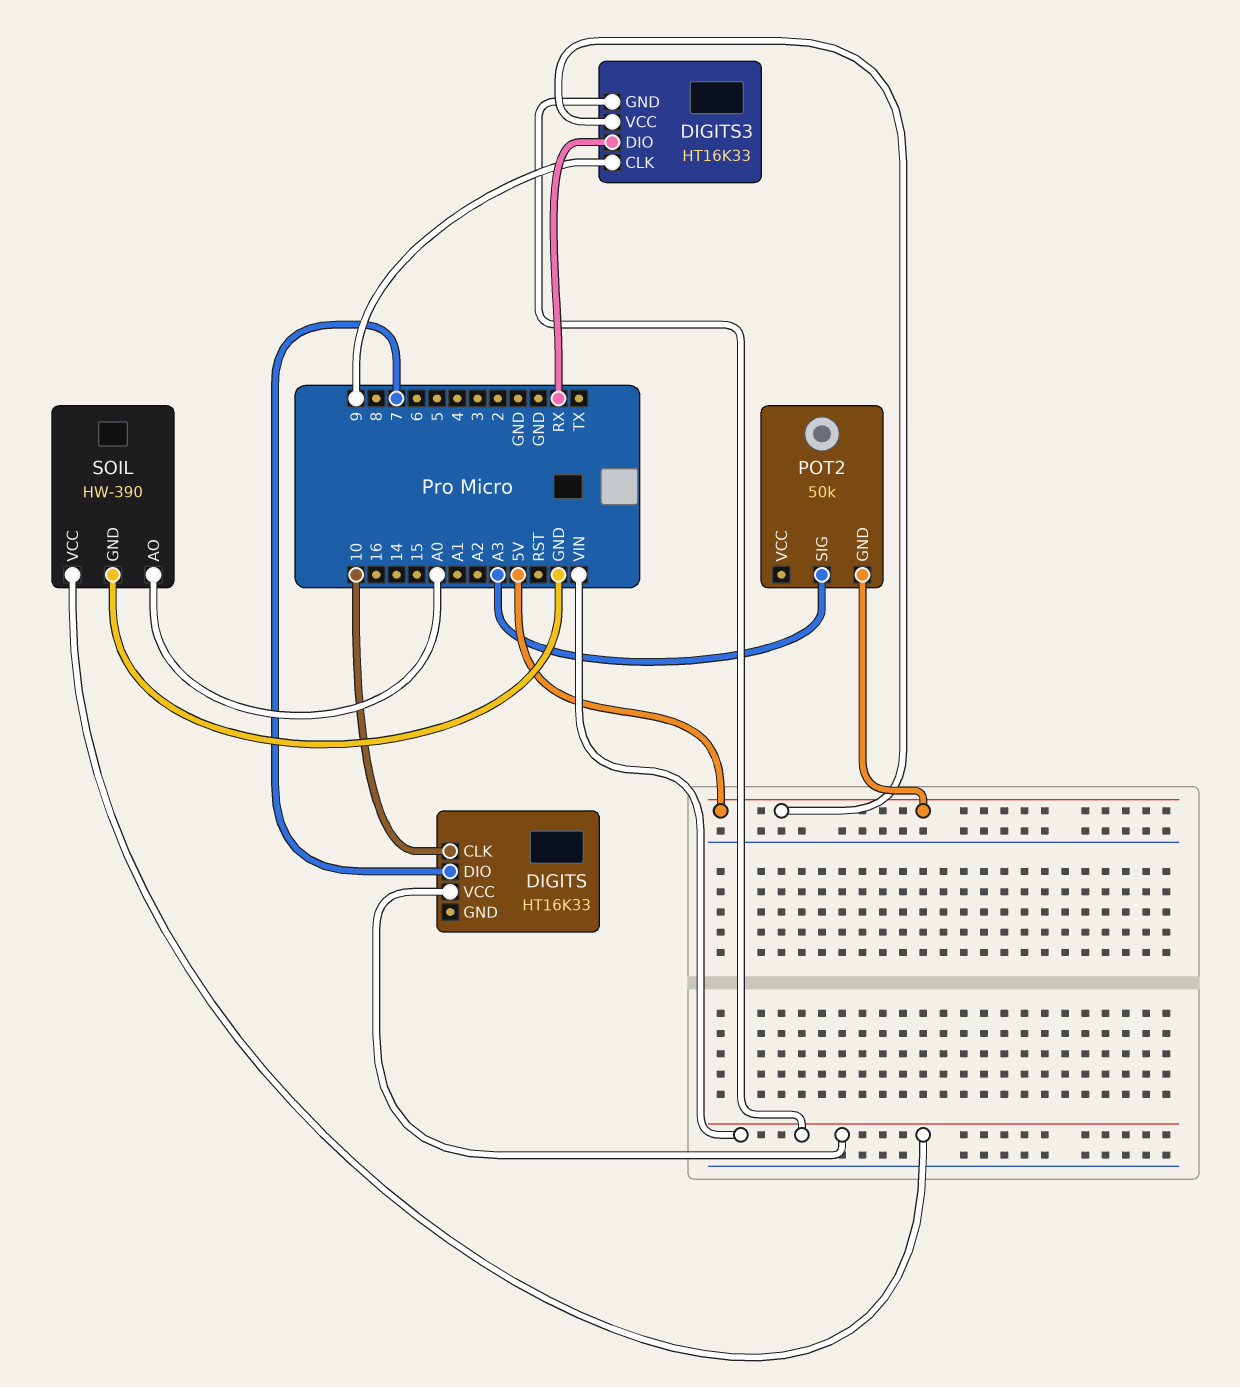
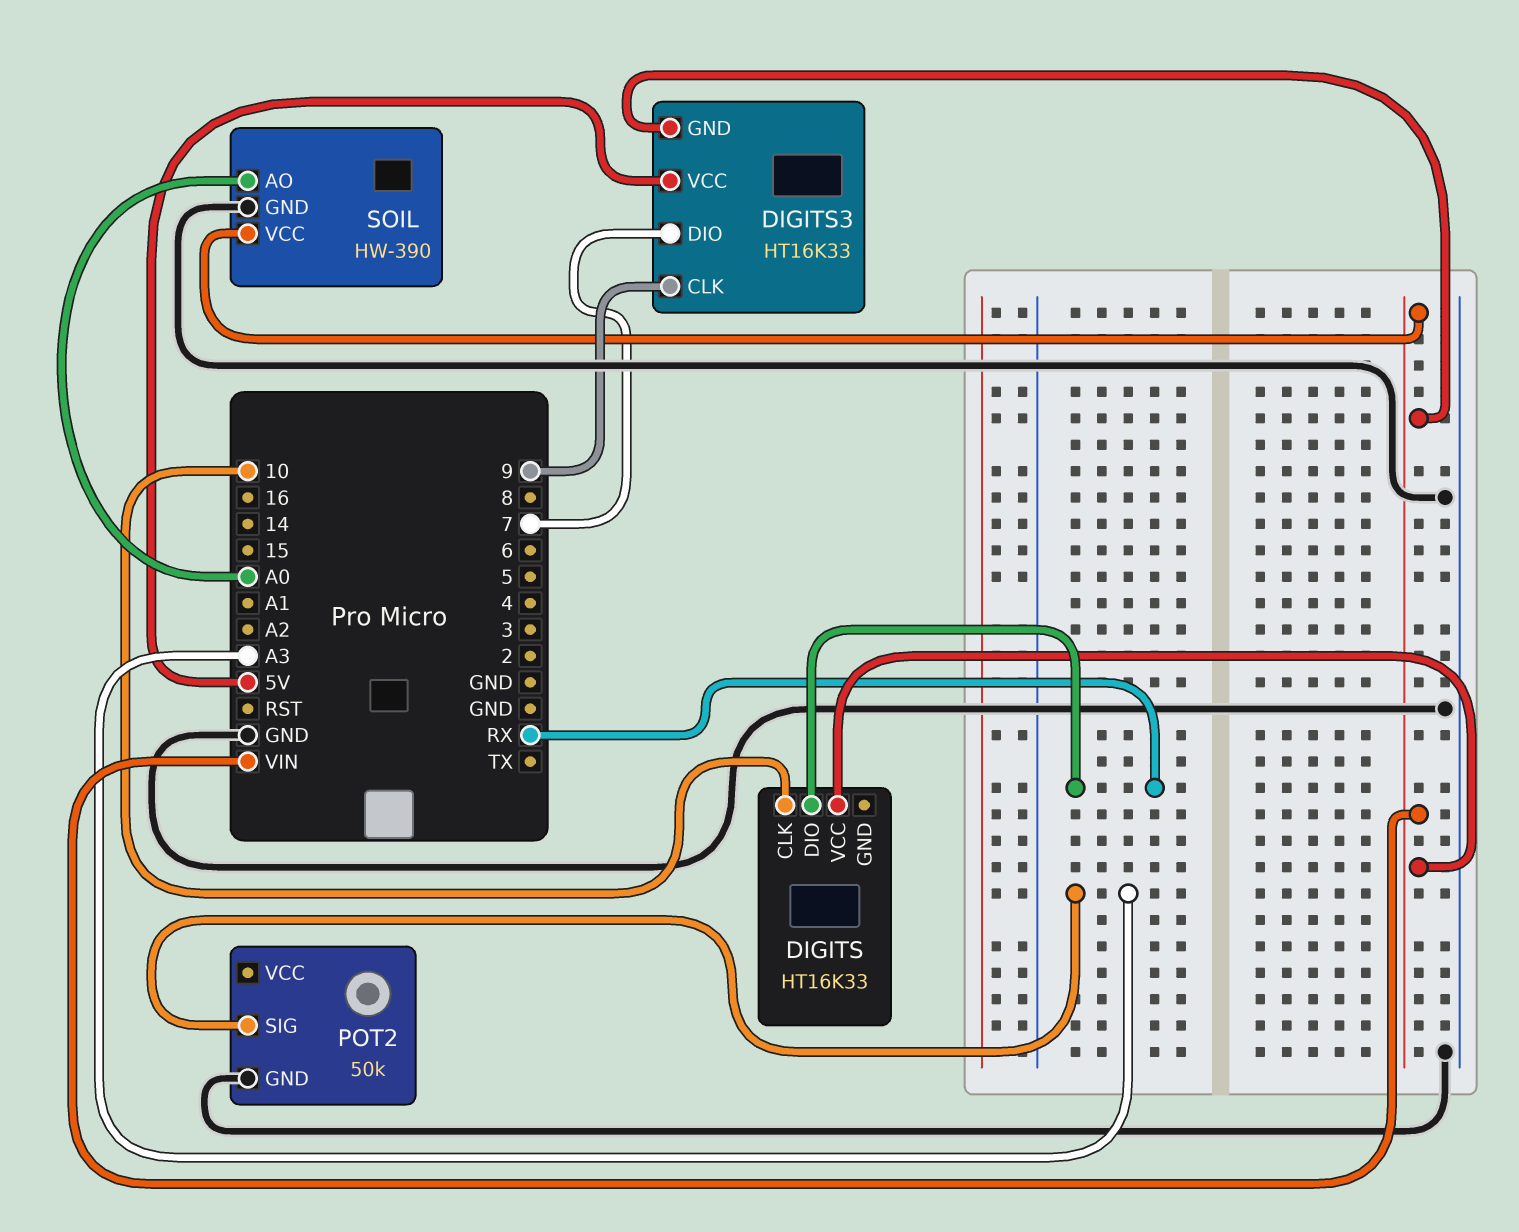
DIGITS pin DIO: 7 -> RX
DIGITS3 pin DIO: RX -> 7
POT2 pin GND: 5V -> GND

